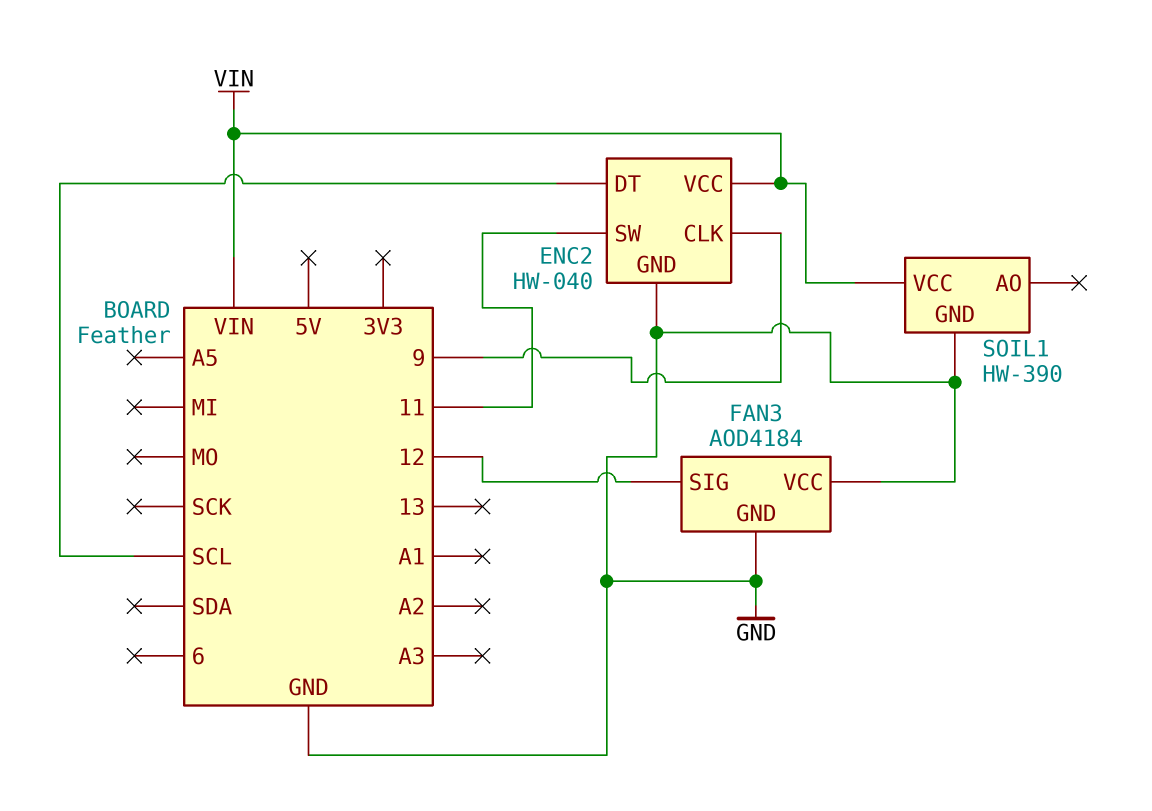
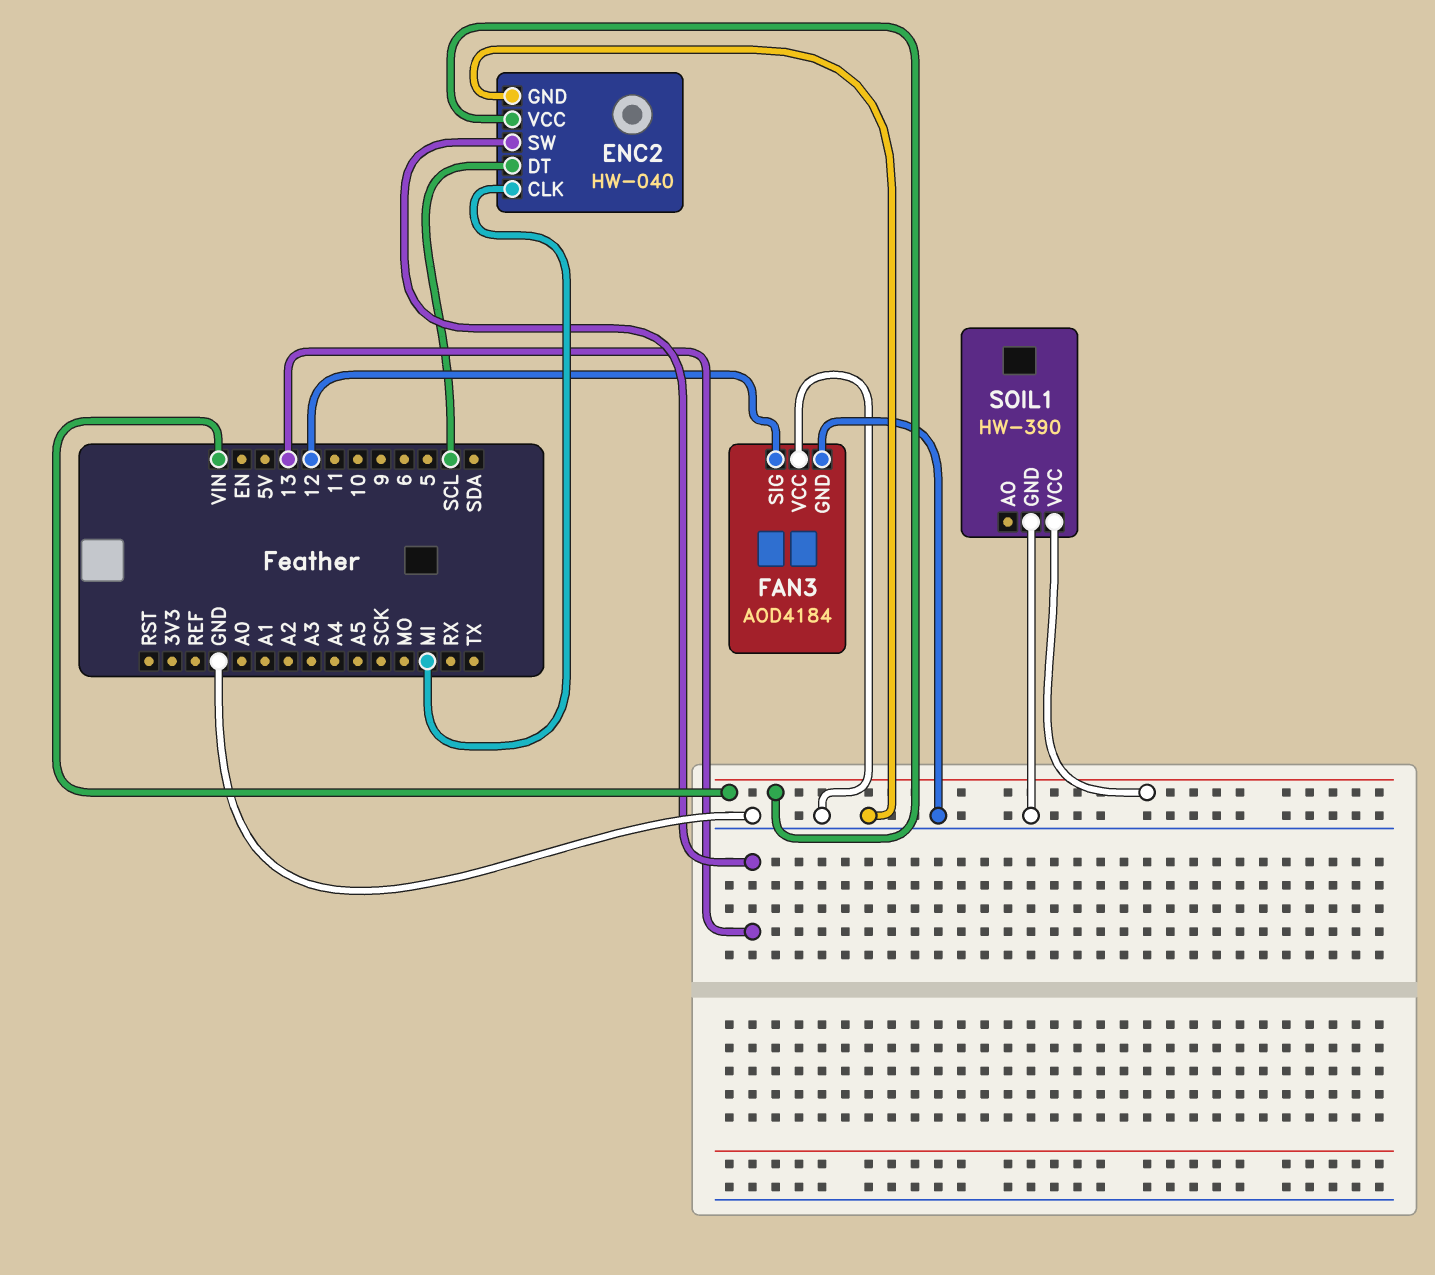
ENC2 pin CLK: 9 -> MI
ENC2 pin SW: 11 -> 13

